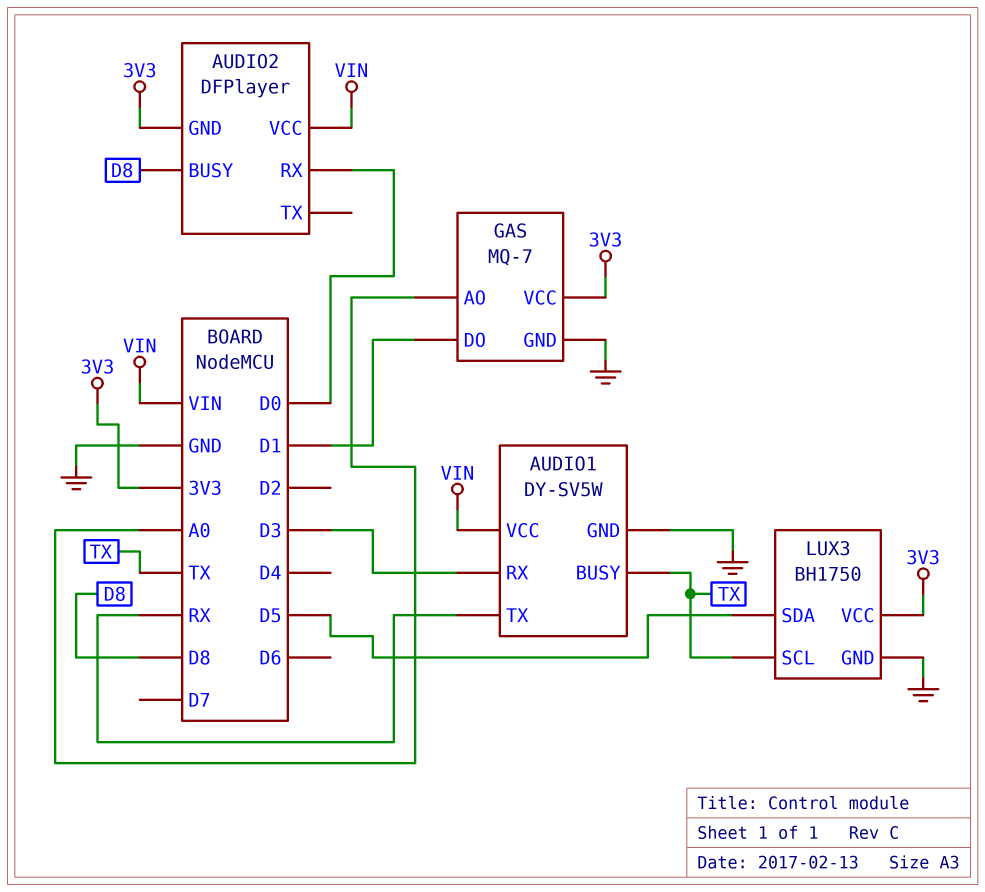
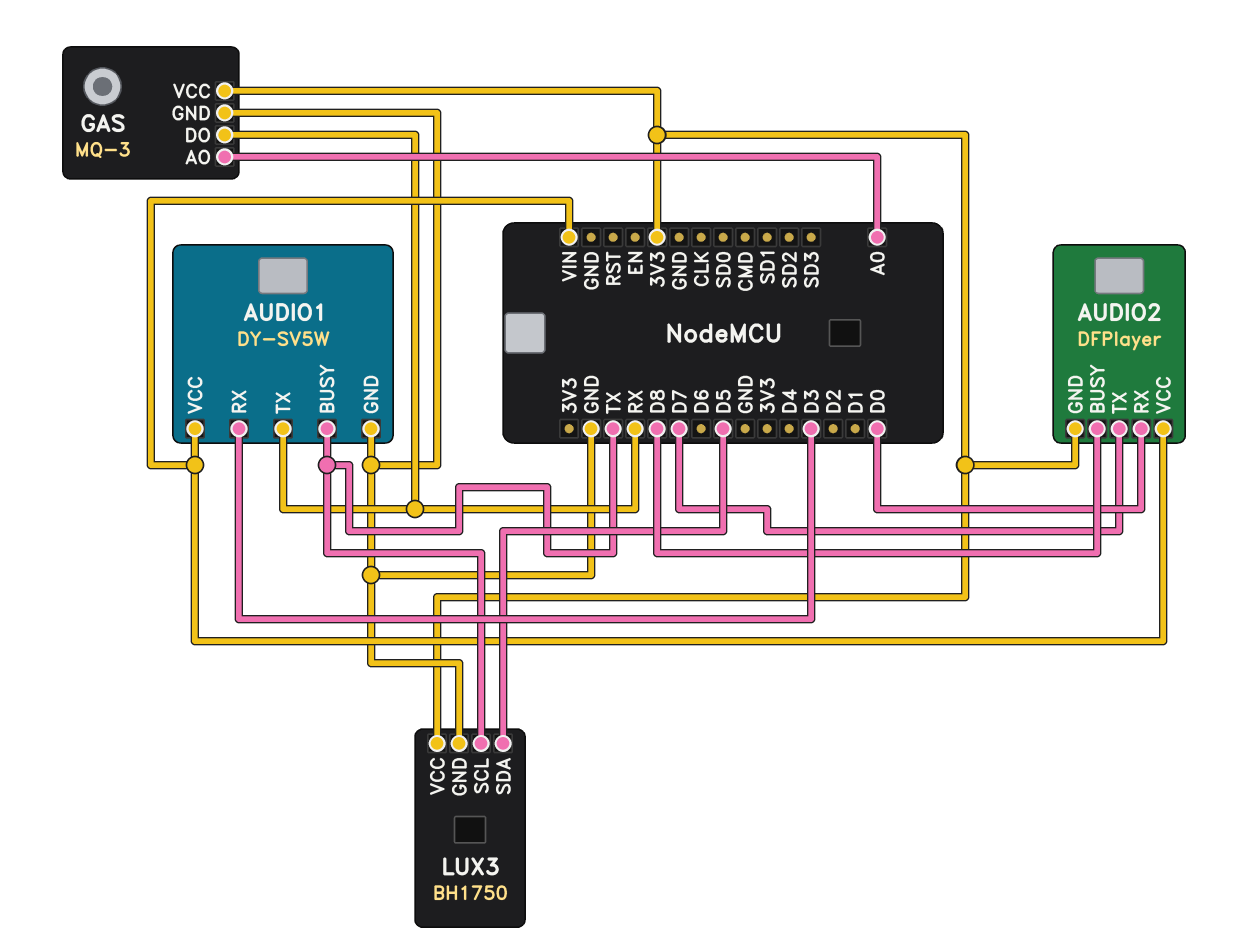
AUDIO2 pin TX: none -> D7
GAS: MQ-7 -> MQ-3
GAS pin DO: D1 -> RX

